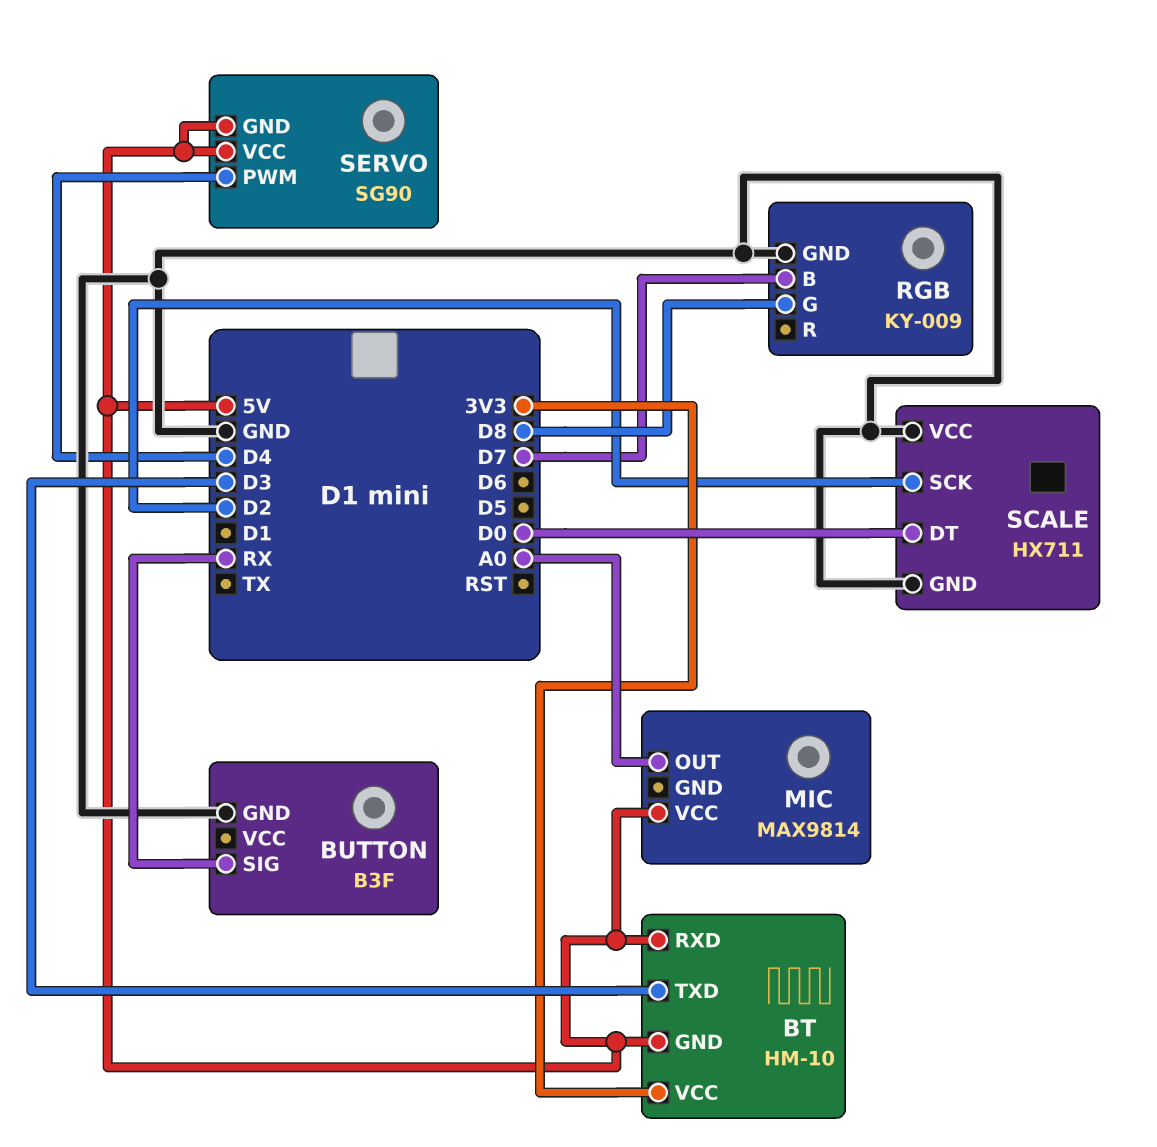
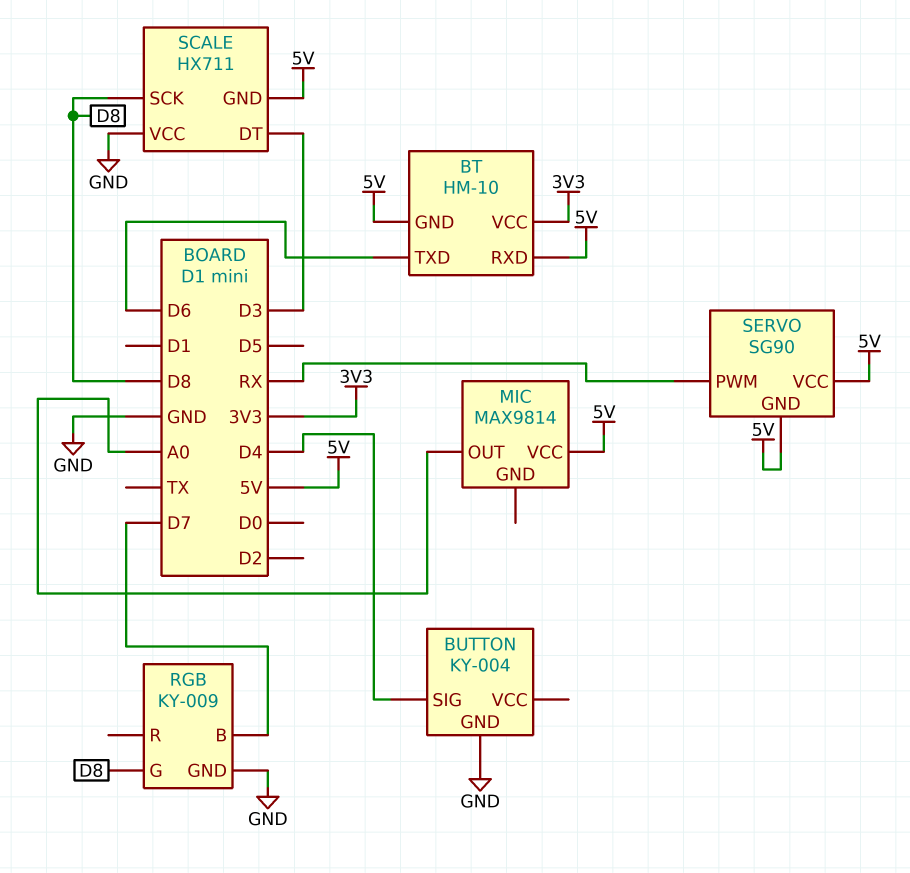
BT pin TXD: D3 -> D6
BUTTON: B3F -> KY-004
BUTTON pin SIG: RX -> D4
SCALE pin DT: D0 -> D3
SCALE pin GND: GND -> 5V
SCALE pin SCK: D2 -> D8
SERVO pin PWM: D4 -> RX

